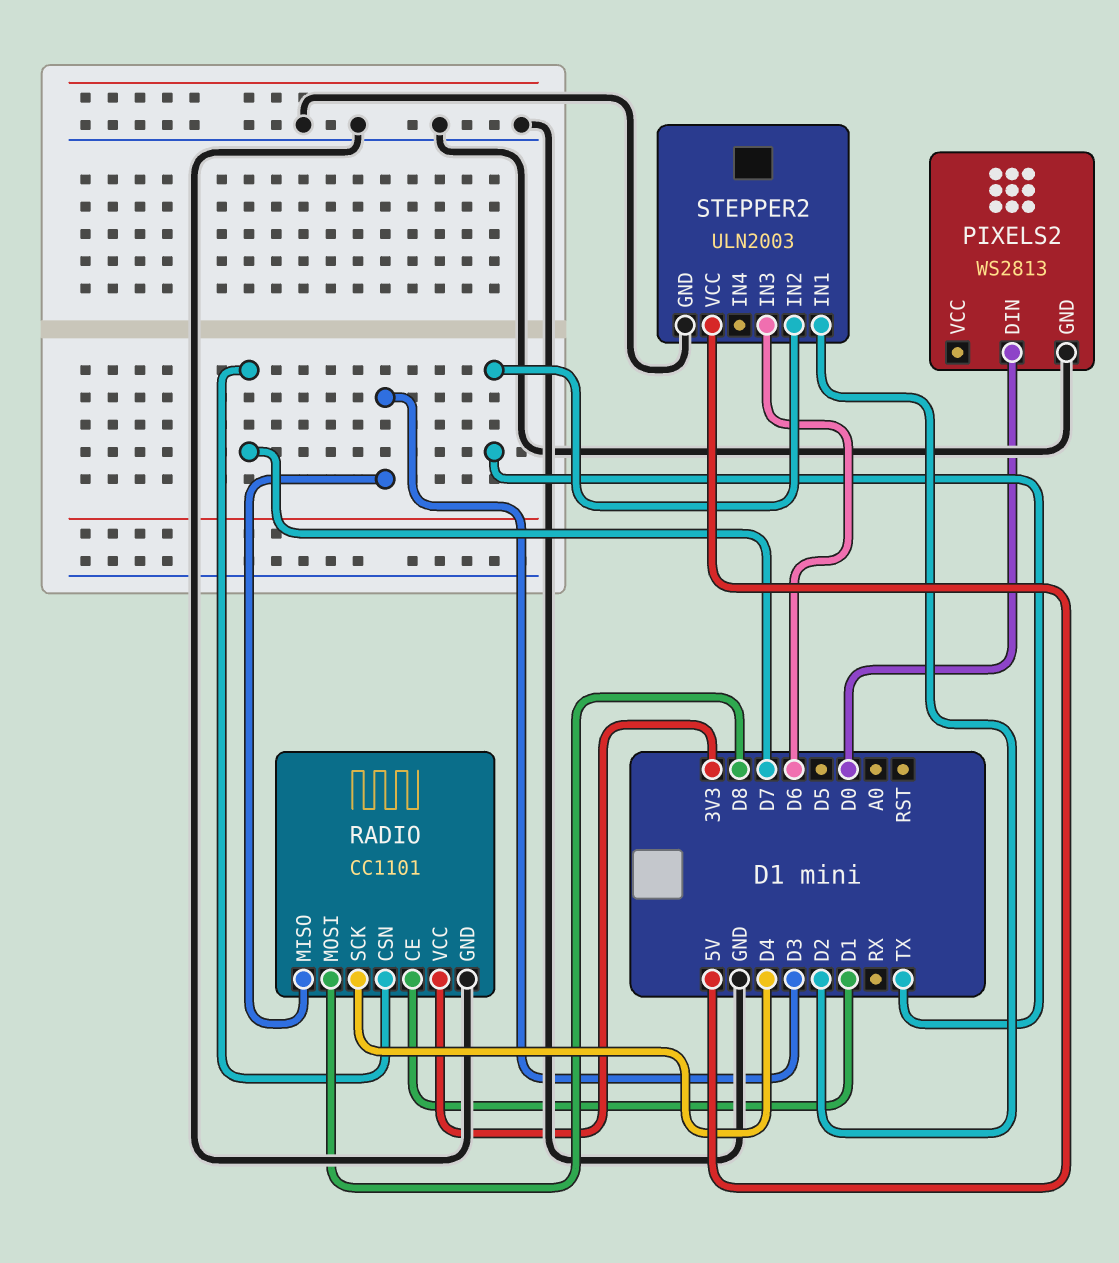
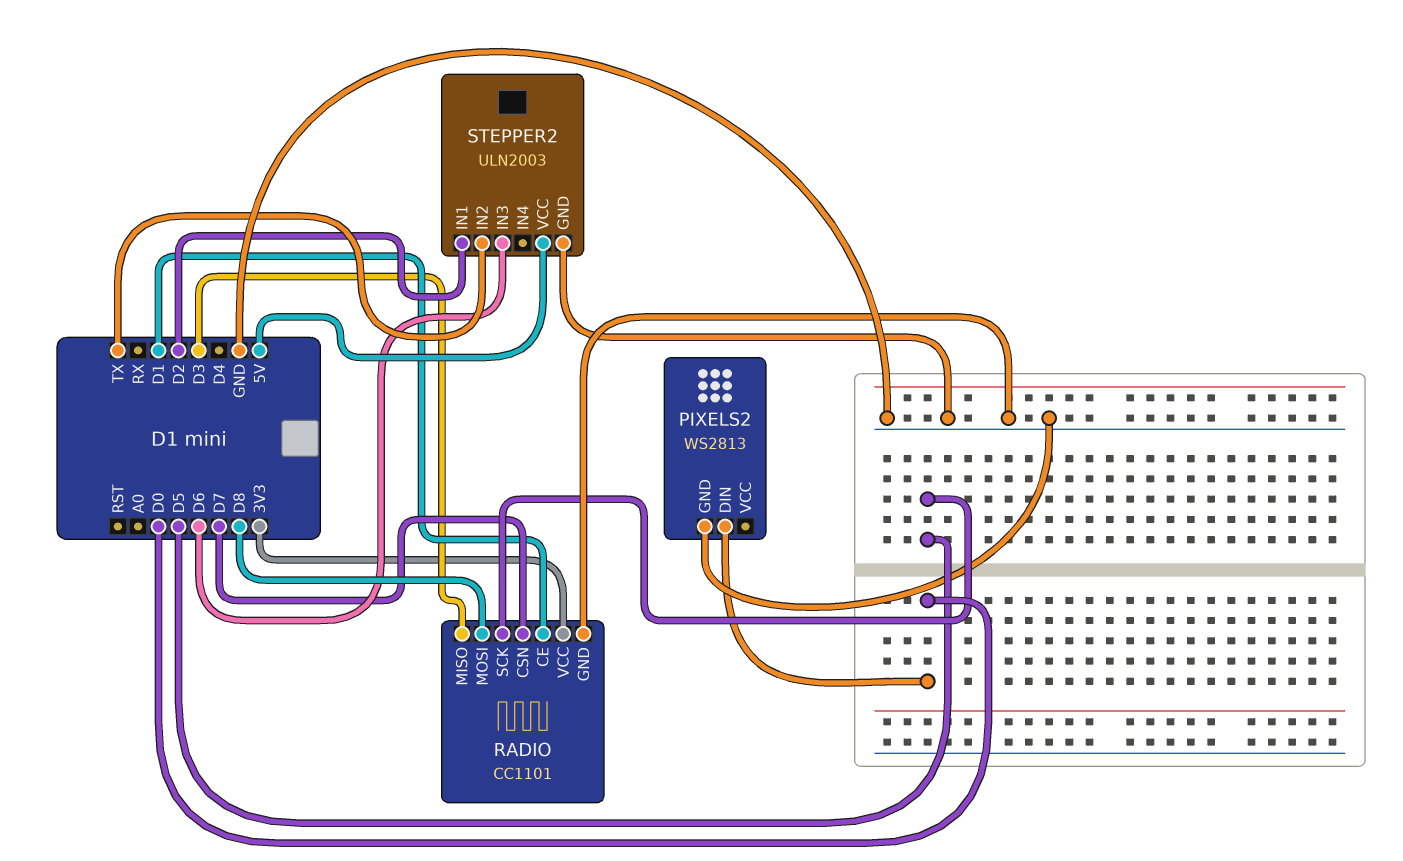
RADIO pin SCK: D4 -> D5

